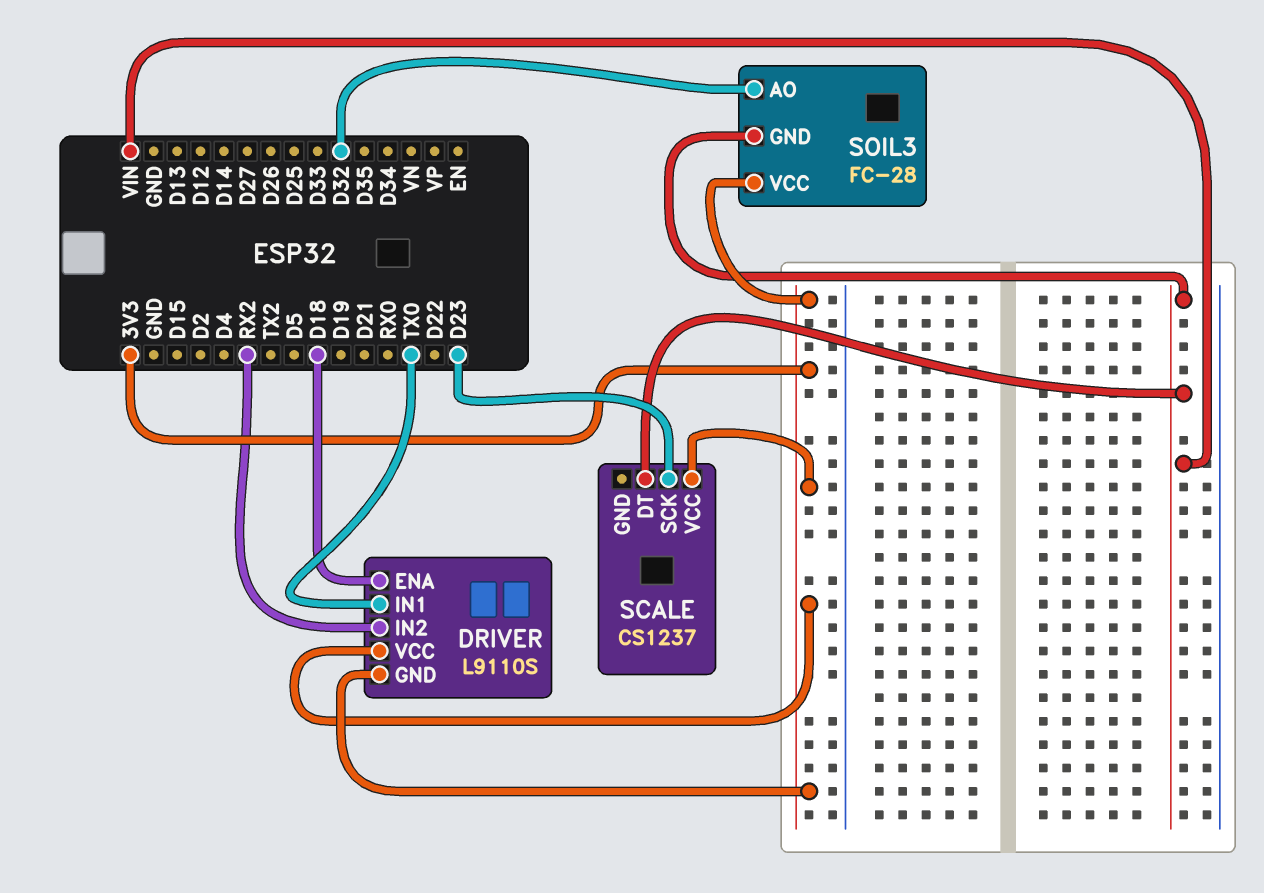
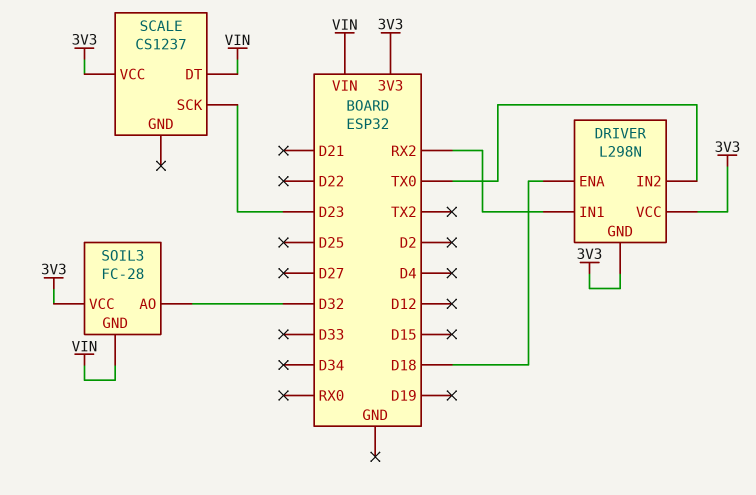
DRIVER: L9110S -> L298N
DRIVER pin IN1: TX0 -> RX2
DRIVER pin IN2: RX2 -> TX0

